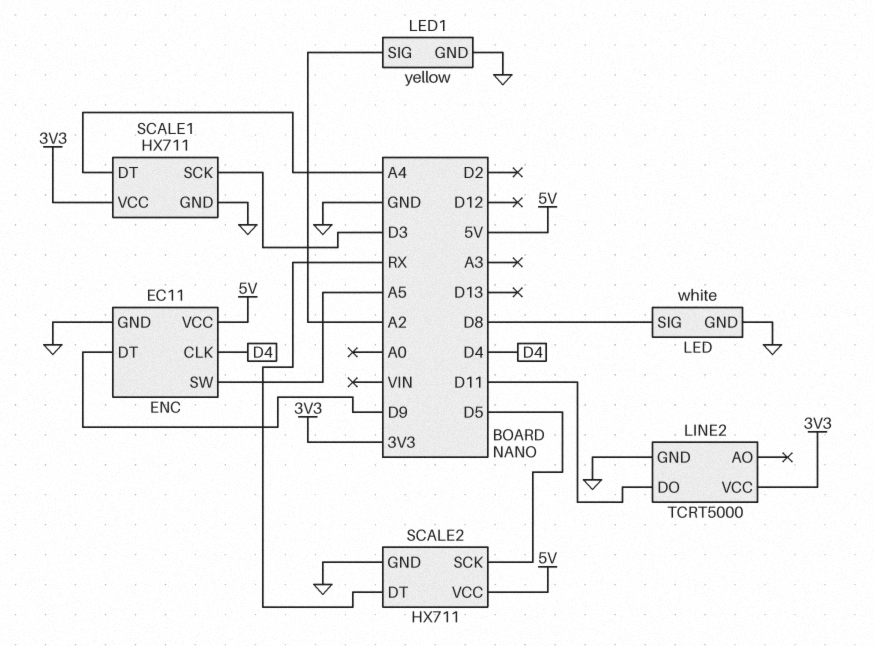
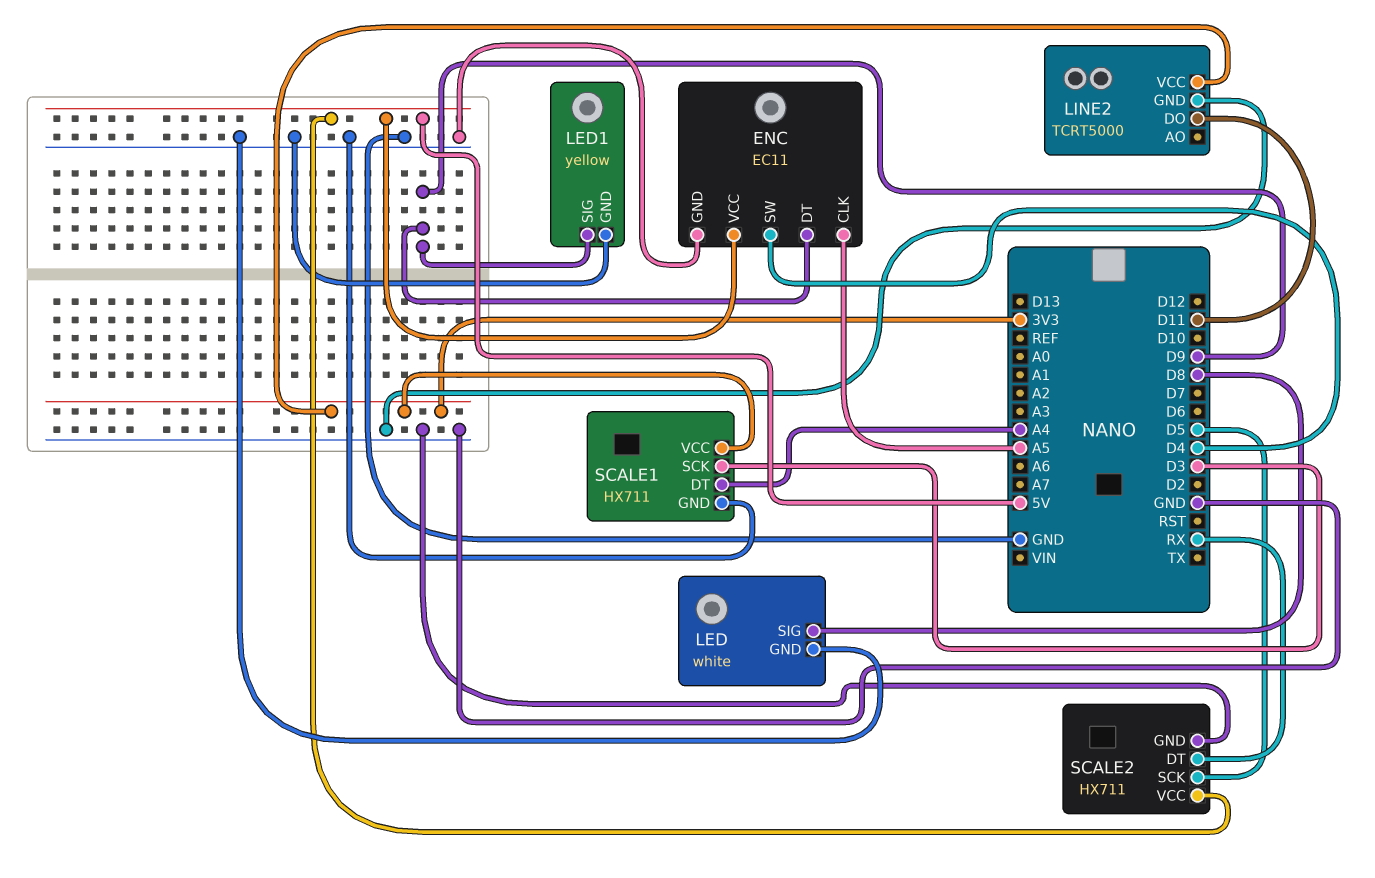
ENC pin CLK: D4 -> A5
ENC pin SW: A5 -> D4
LED1 pin SIG: A2 -> D9

